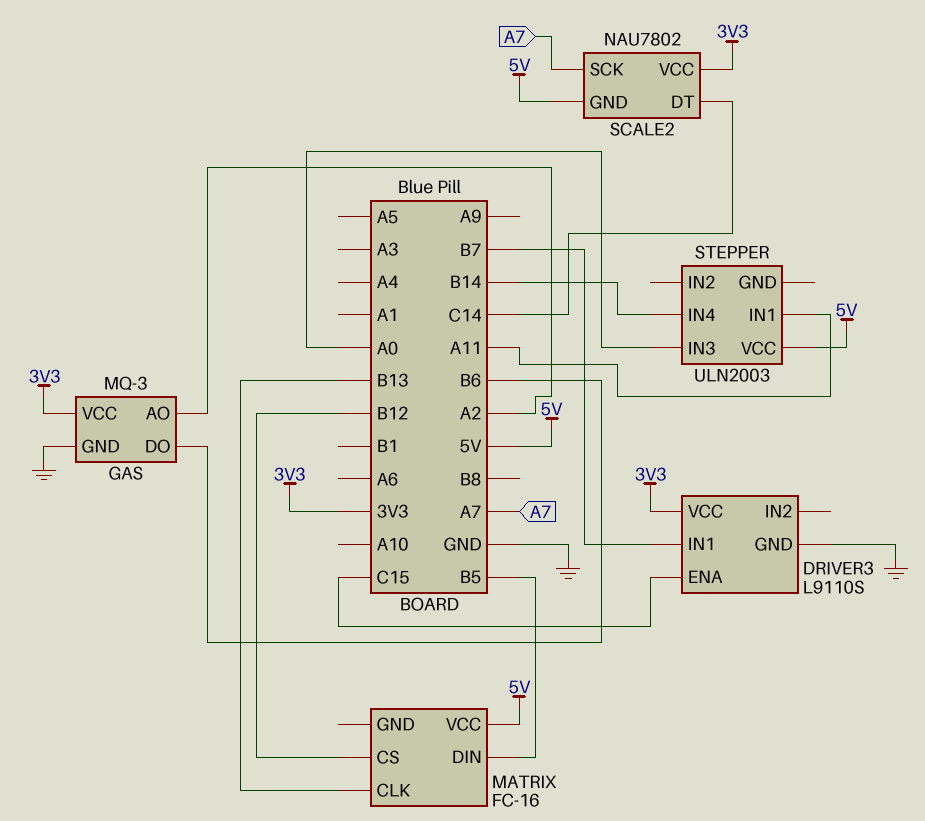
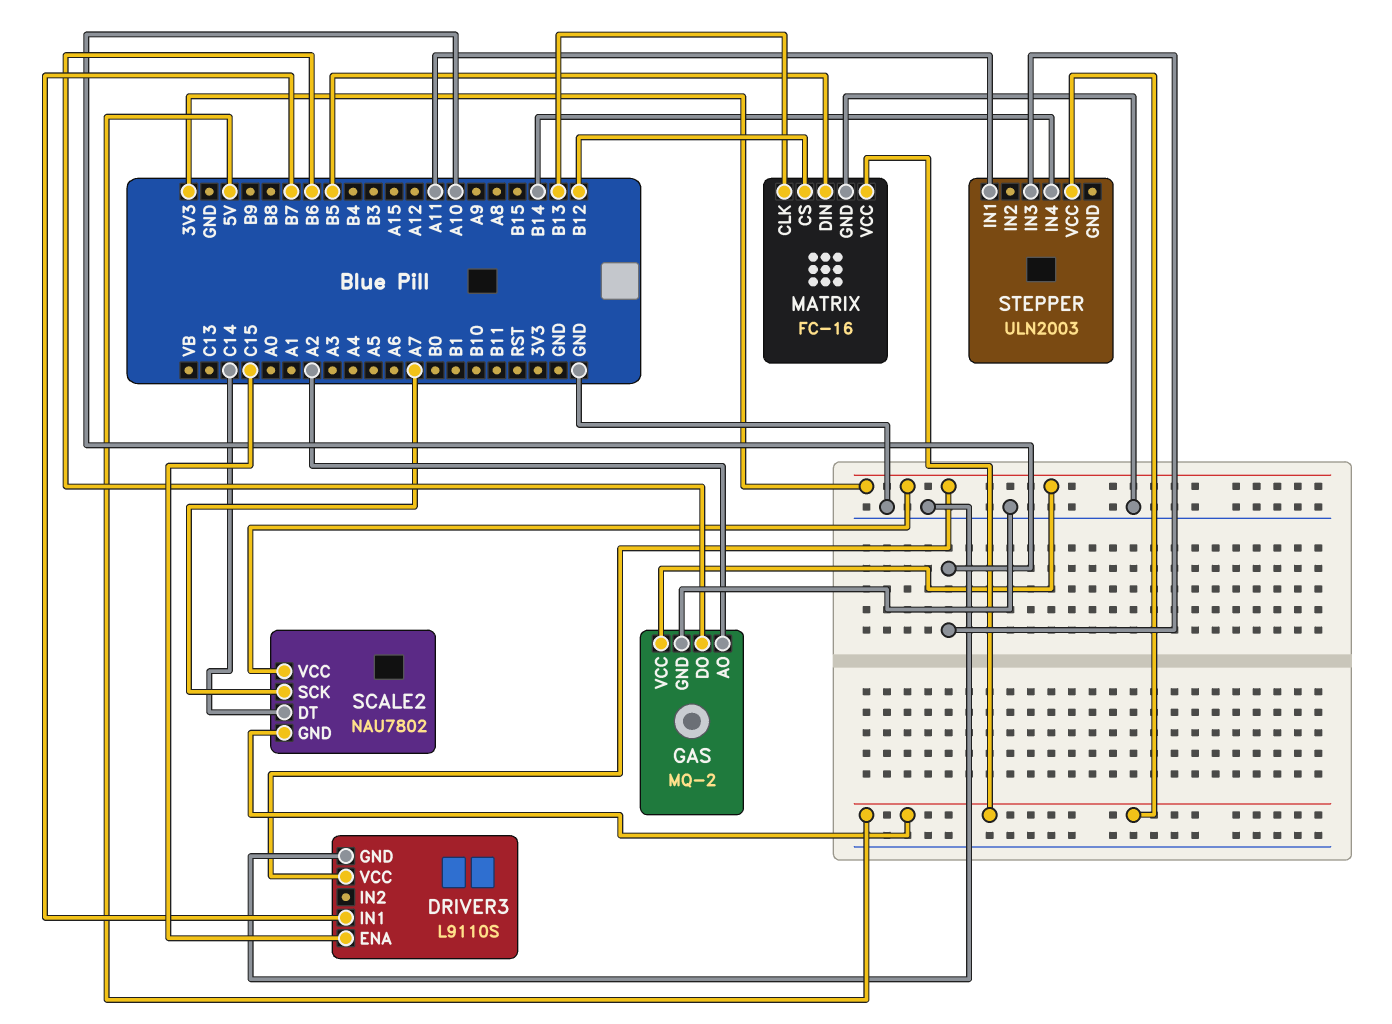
GAS: MQ-3 -> MQ-2
MATRIX pin GND: none -> GND
STEPPER pin IN3: A0 -> A10

